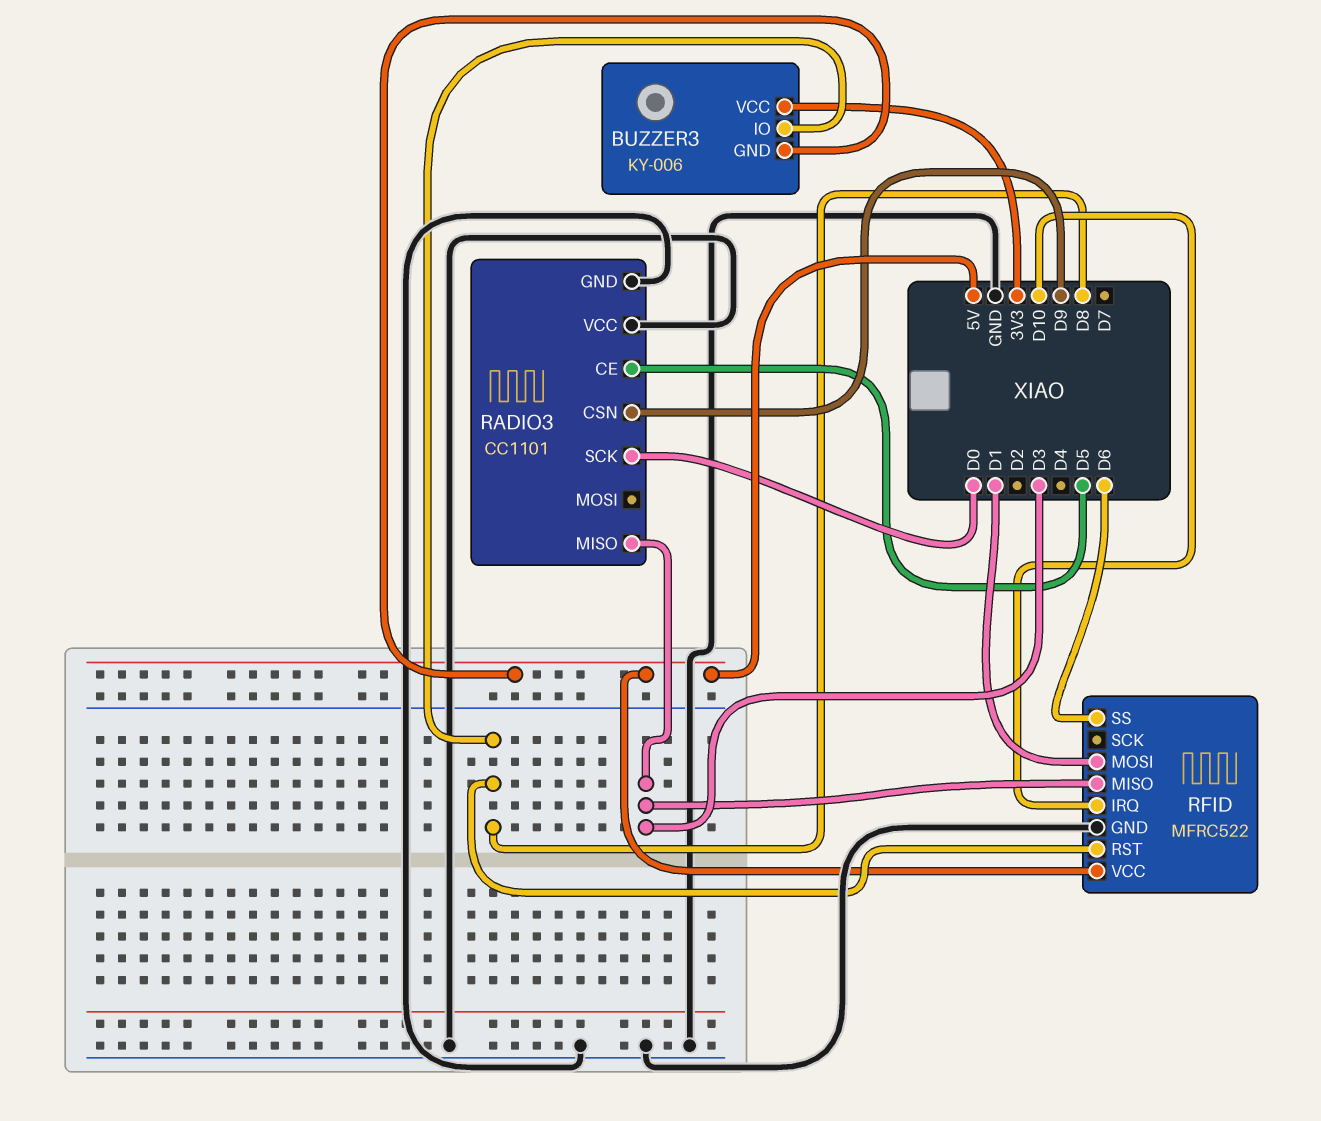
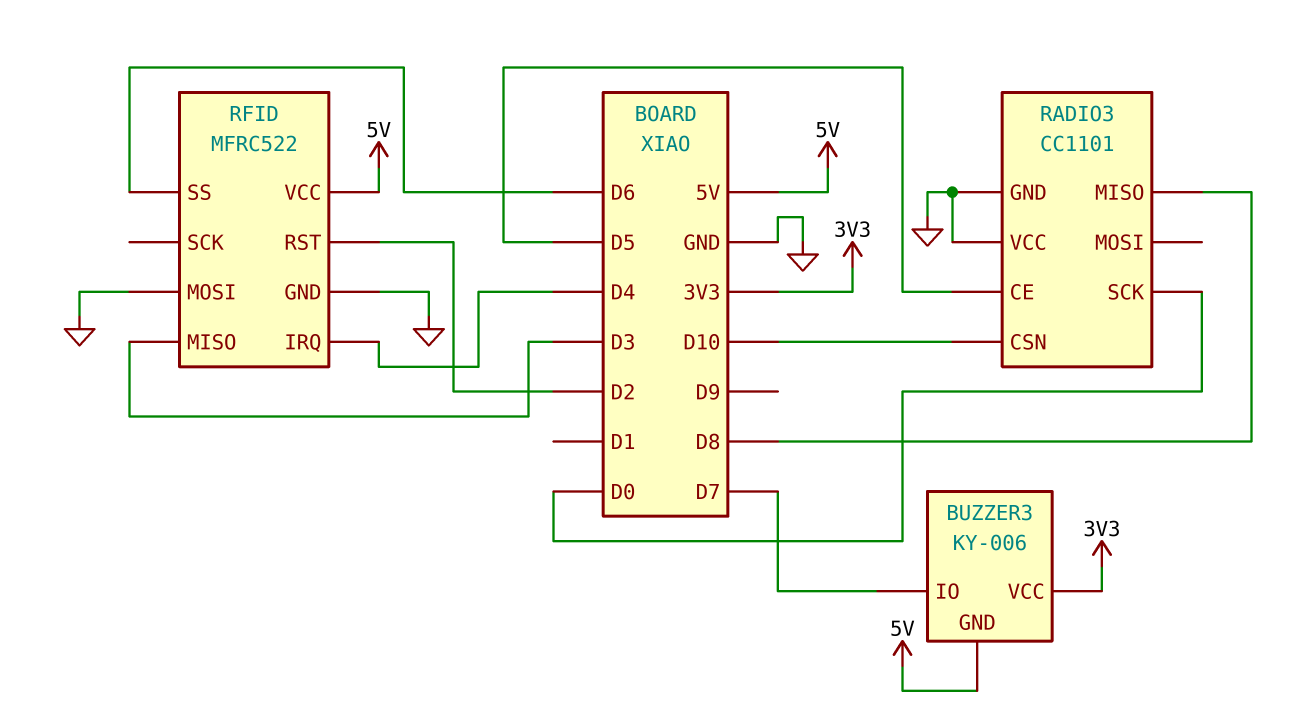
BUZZER3 pin IO: D8 -> D7
RADIO3 pin CSN: D9 -> D10
RADIO3 pin MISO: D3 -> D8
RFID pin IRQ: D10 -> D4
RFID pin MOSI: D1 -> GND
RFID pin RST: D8 -> D2

